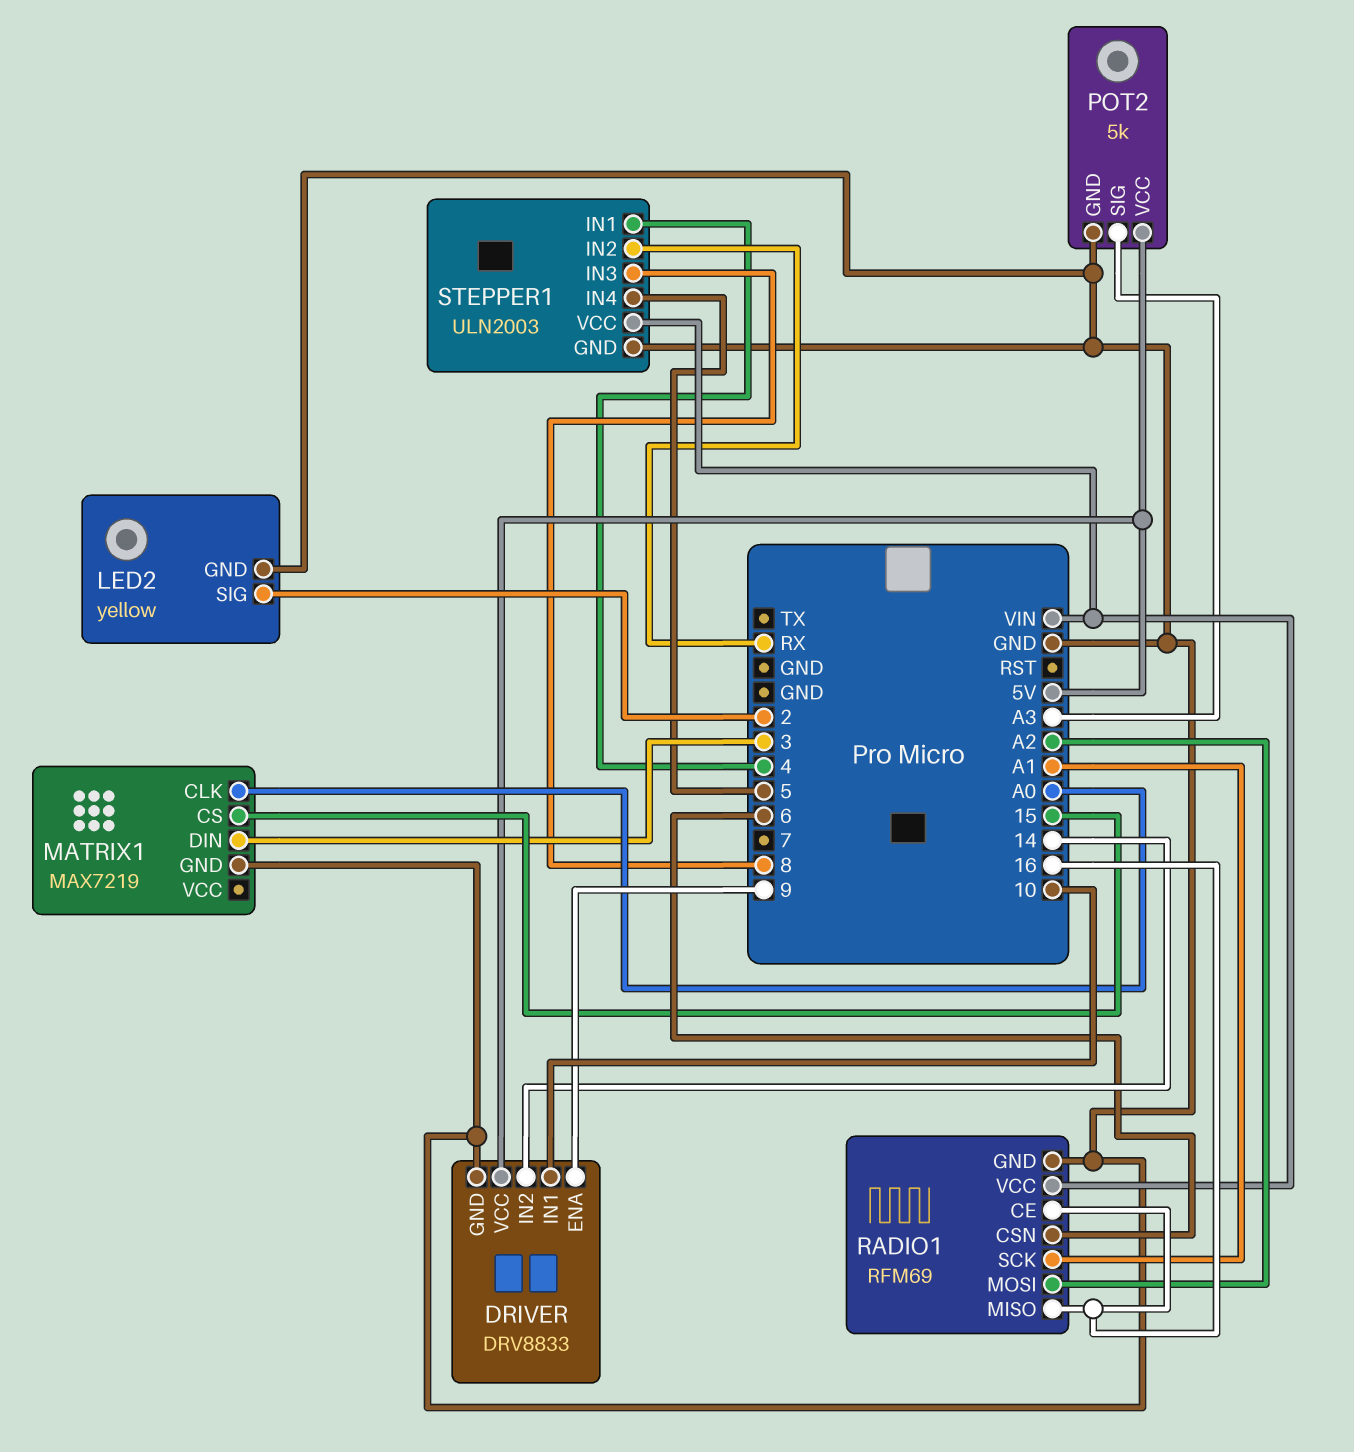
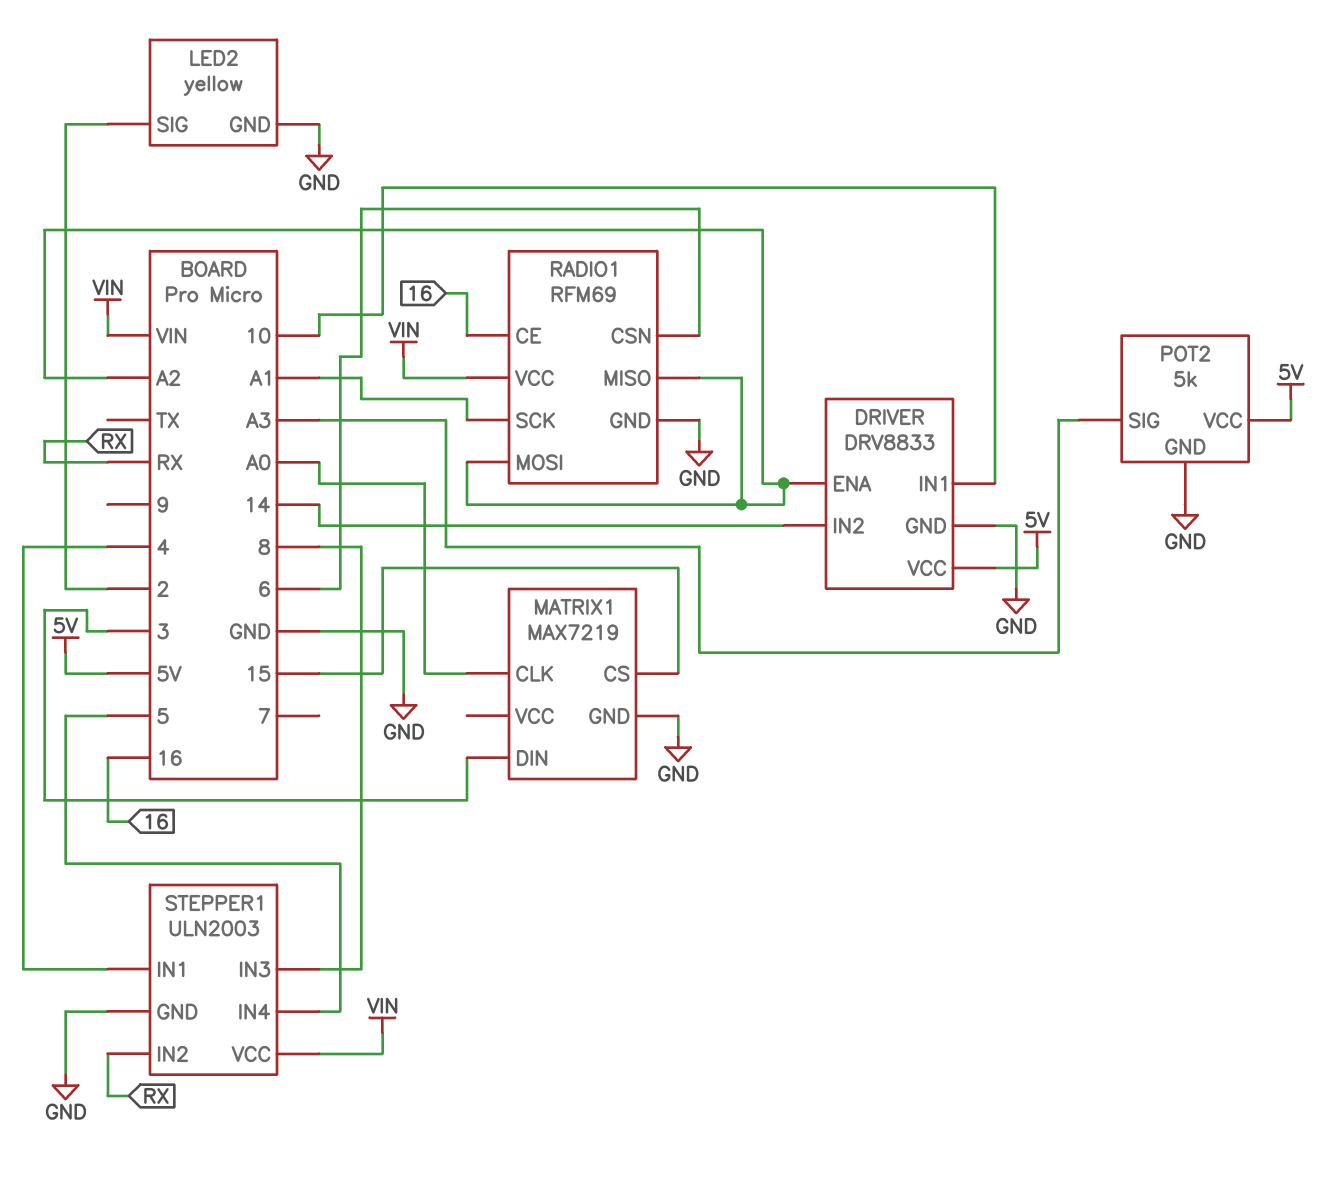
DRIVER pin ENA: 9 -> A2
RADIO1 pin MISO: 16 -> A2

